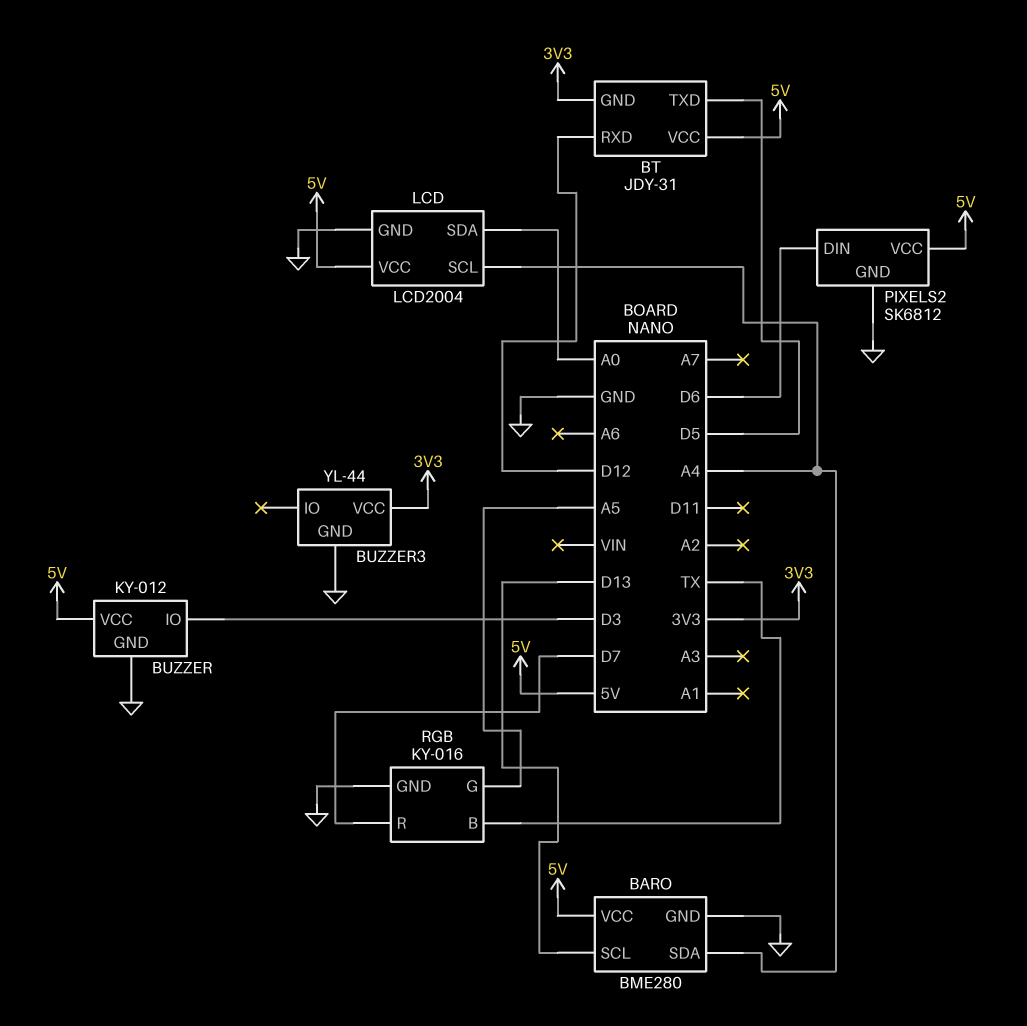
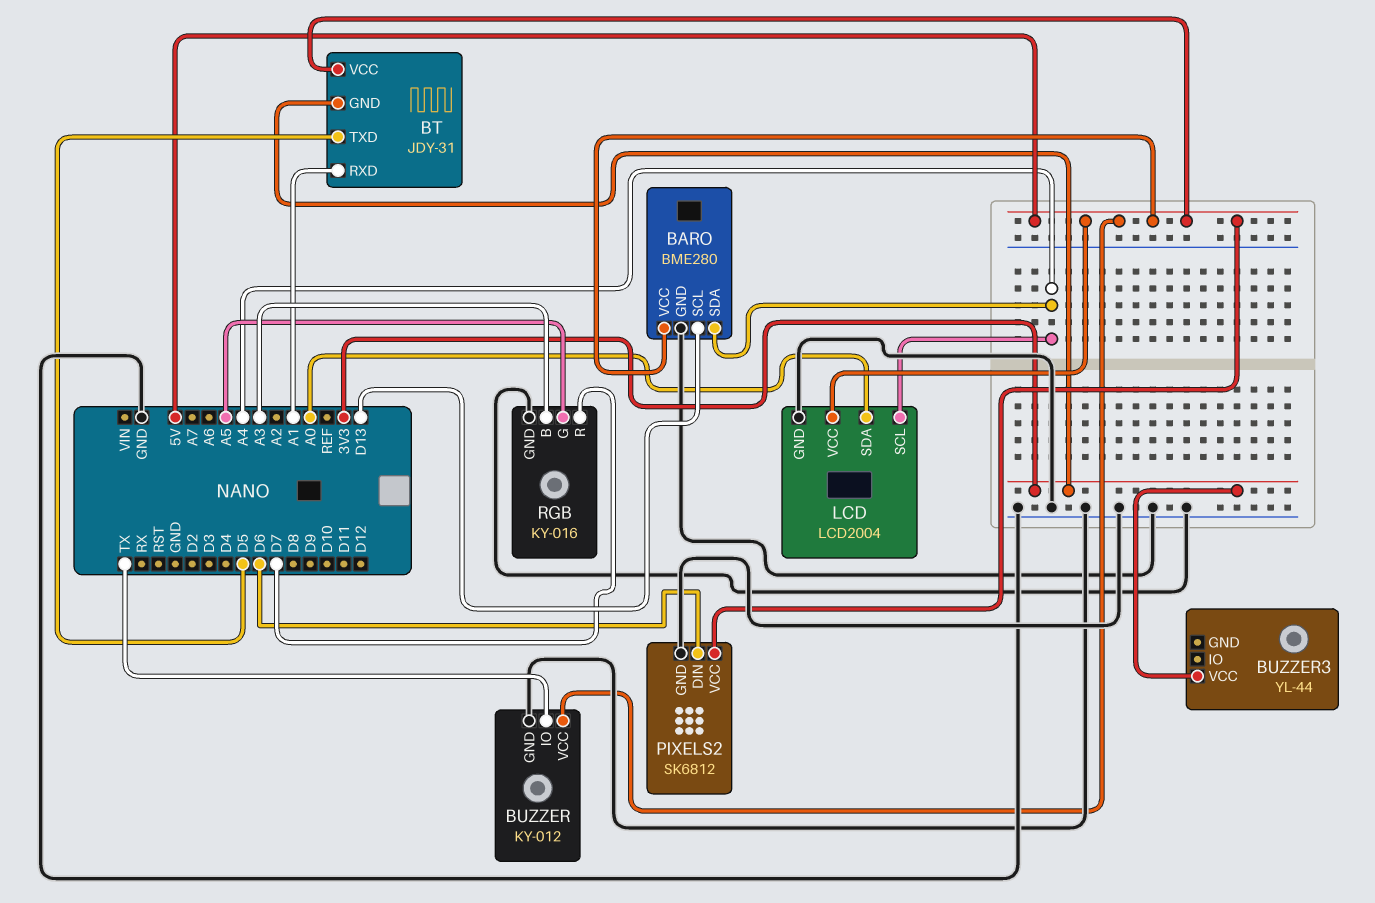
BT pin RXD: D12 -> A1
BUZZER pin IO: D3 -> TX
BUZZER3 pin GND: GND -> none
RGB pin B: TX -> A3

